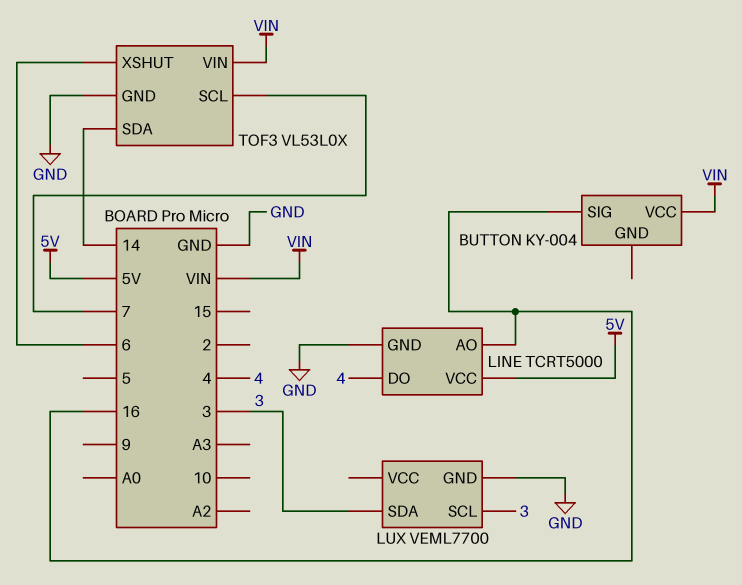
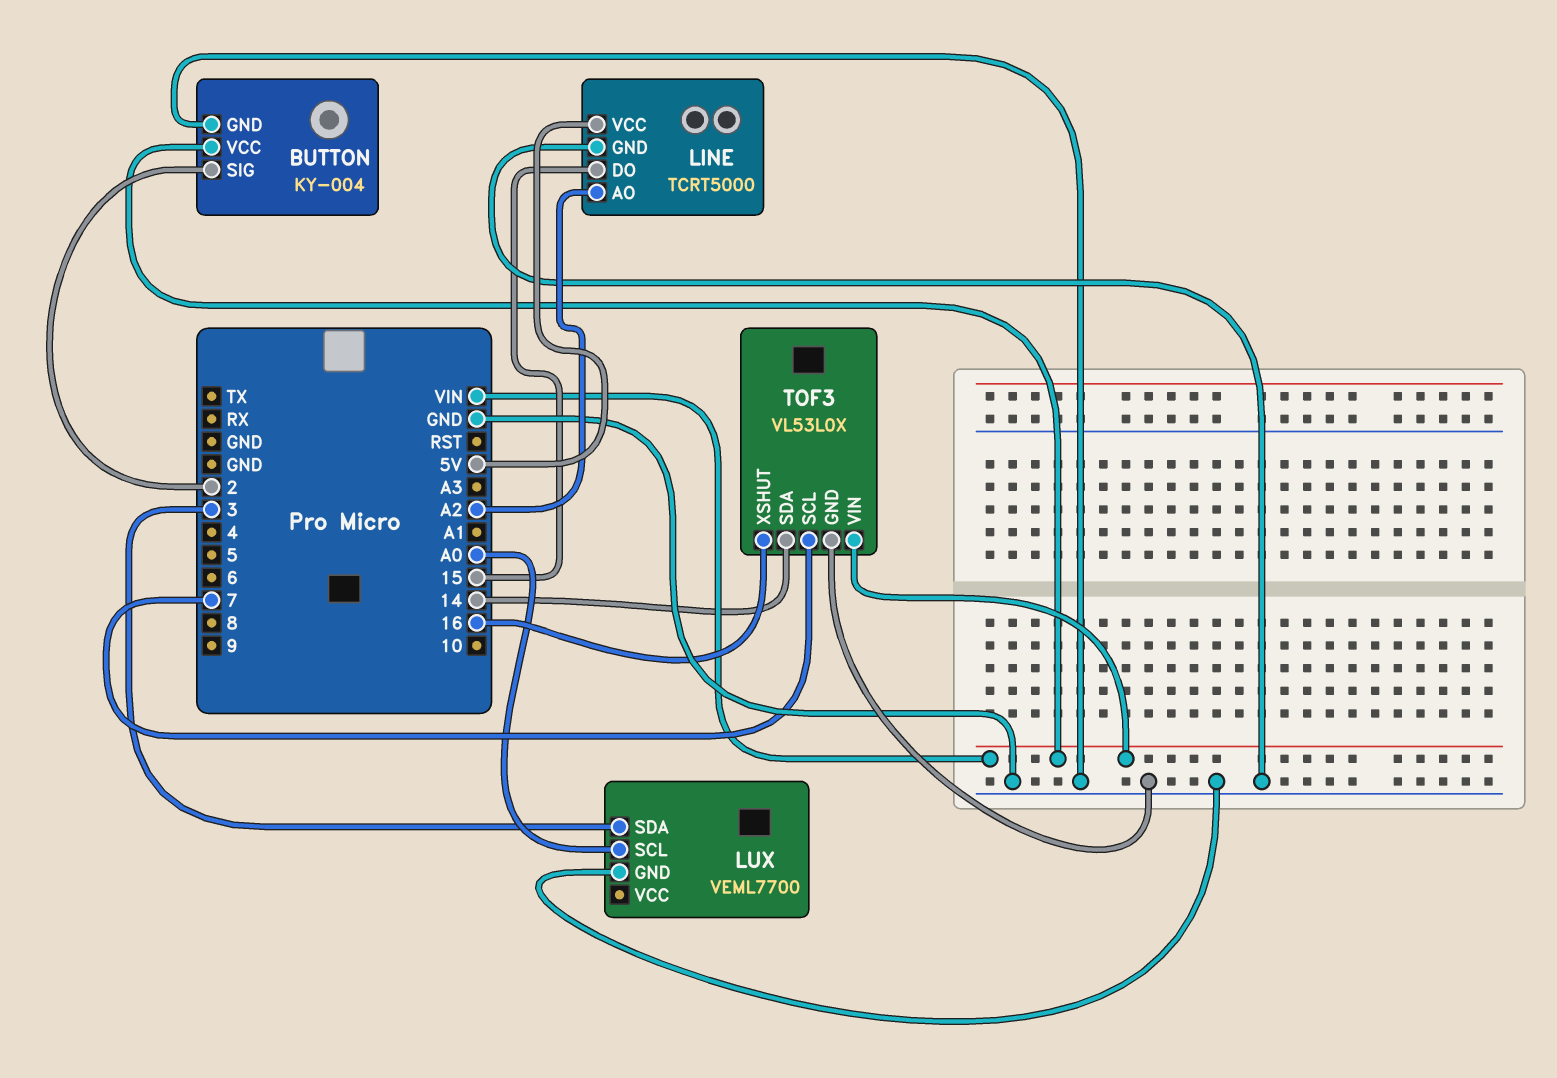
BUTTON pin GND: none -> GND
BUTTON pin SIG: 16 -> 2
LINE pin AO: 16 -> A2
LINE pin DO: 4 -> 15
LUX pin SCL: 3 -> A0
TOF3 pin XSHUT: 6 -> 16

